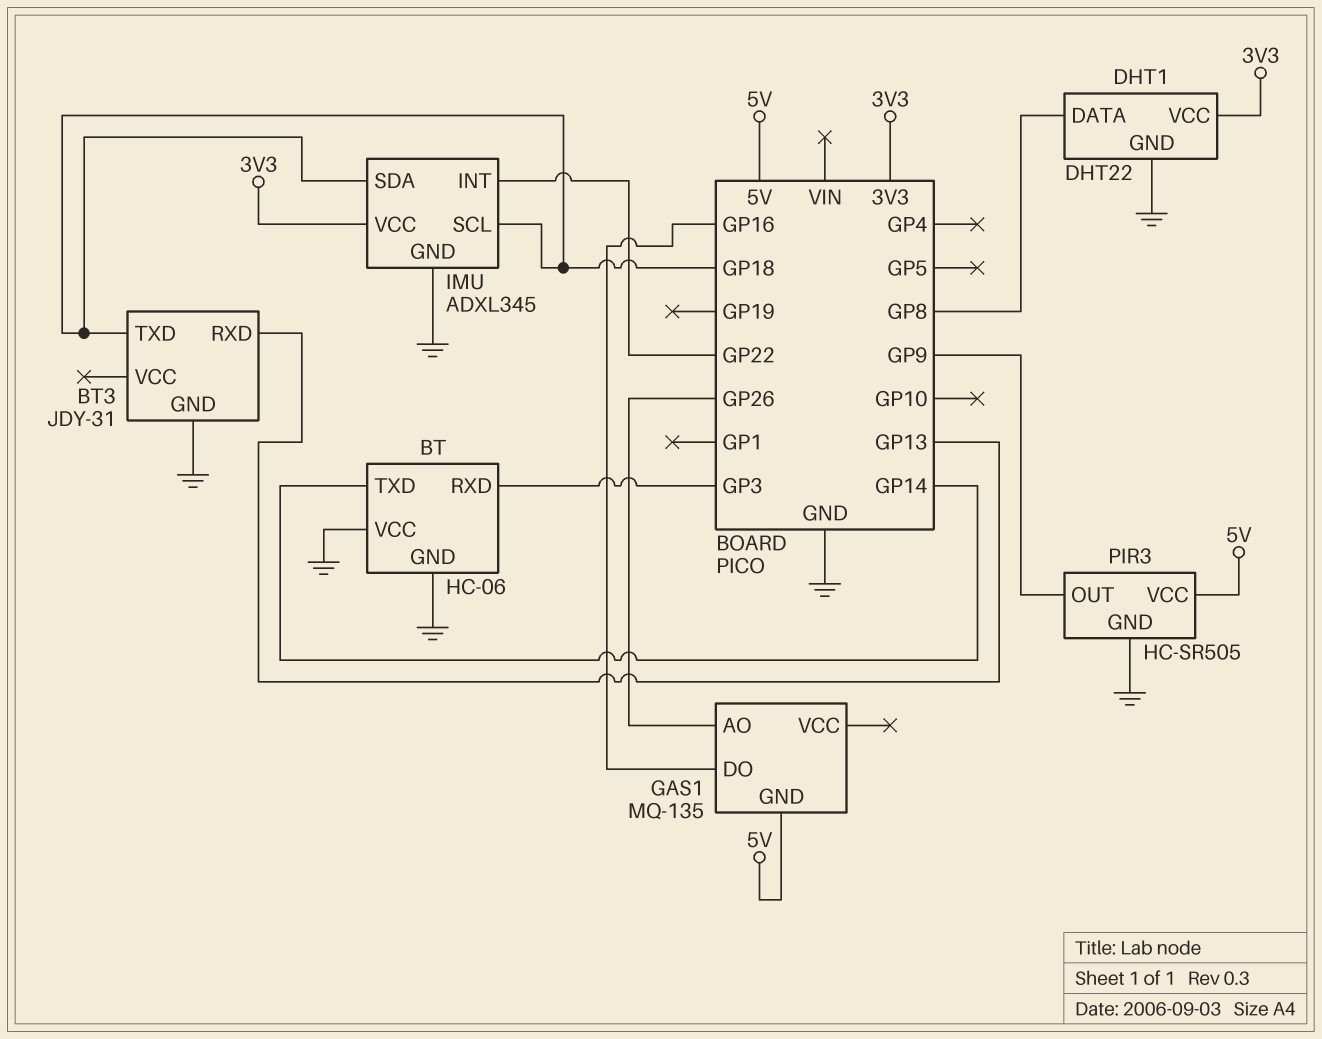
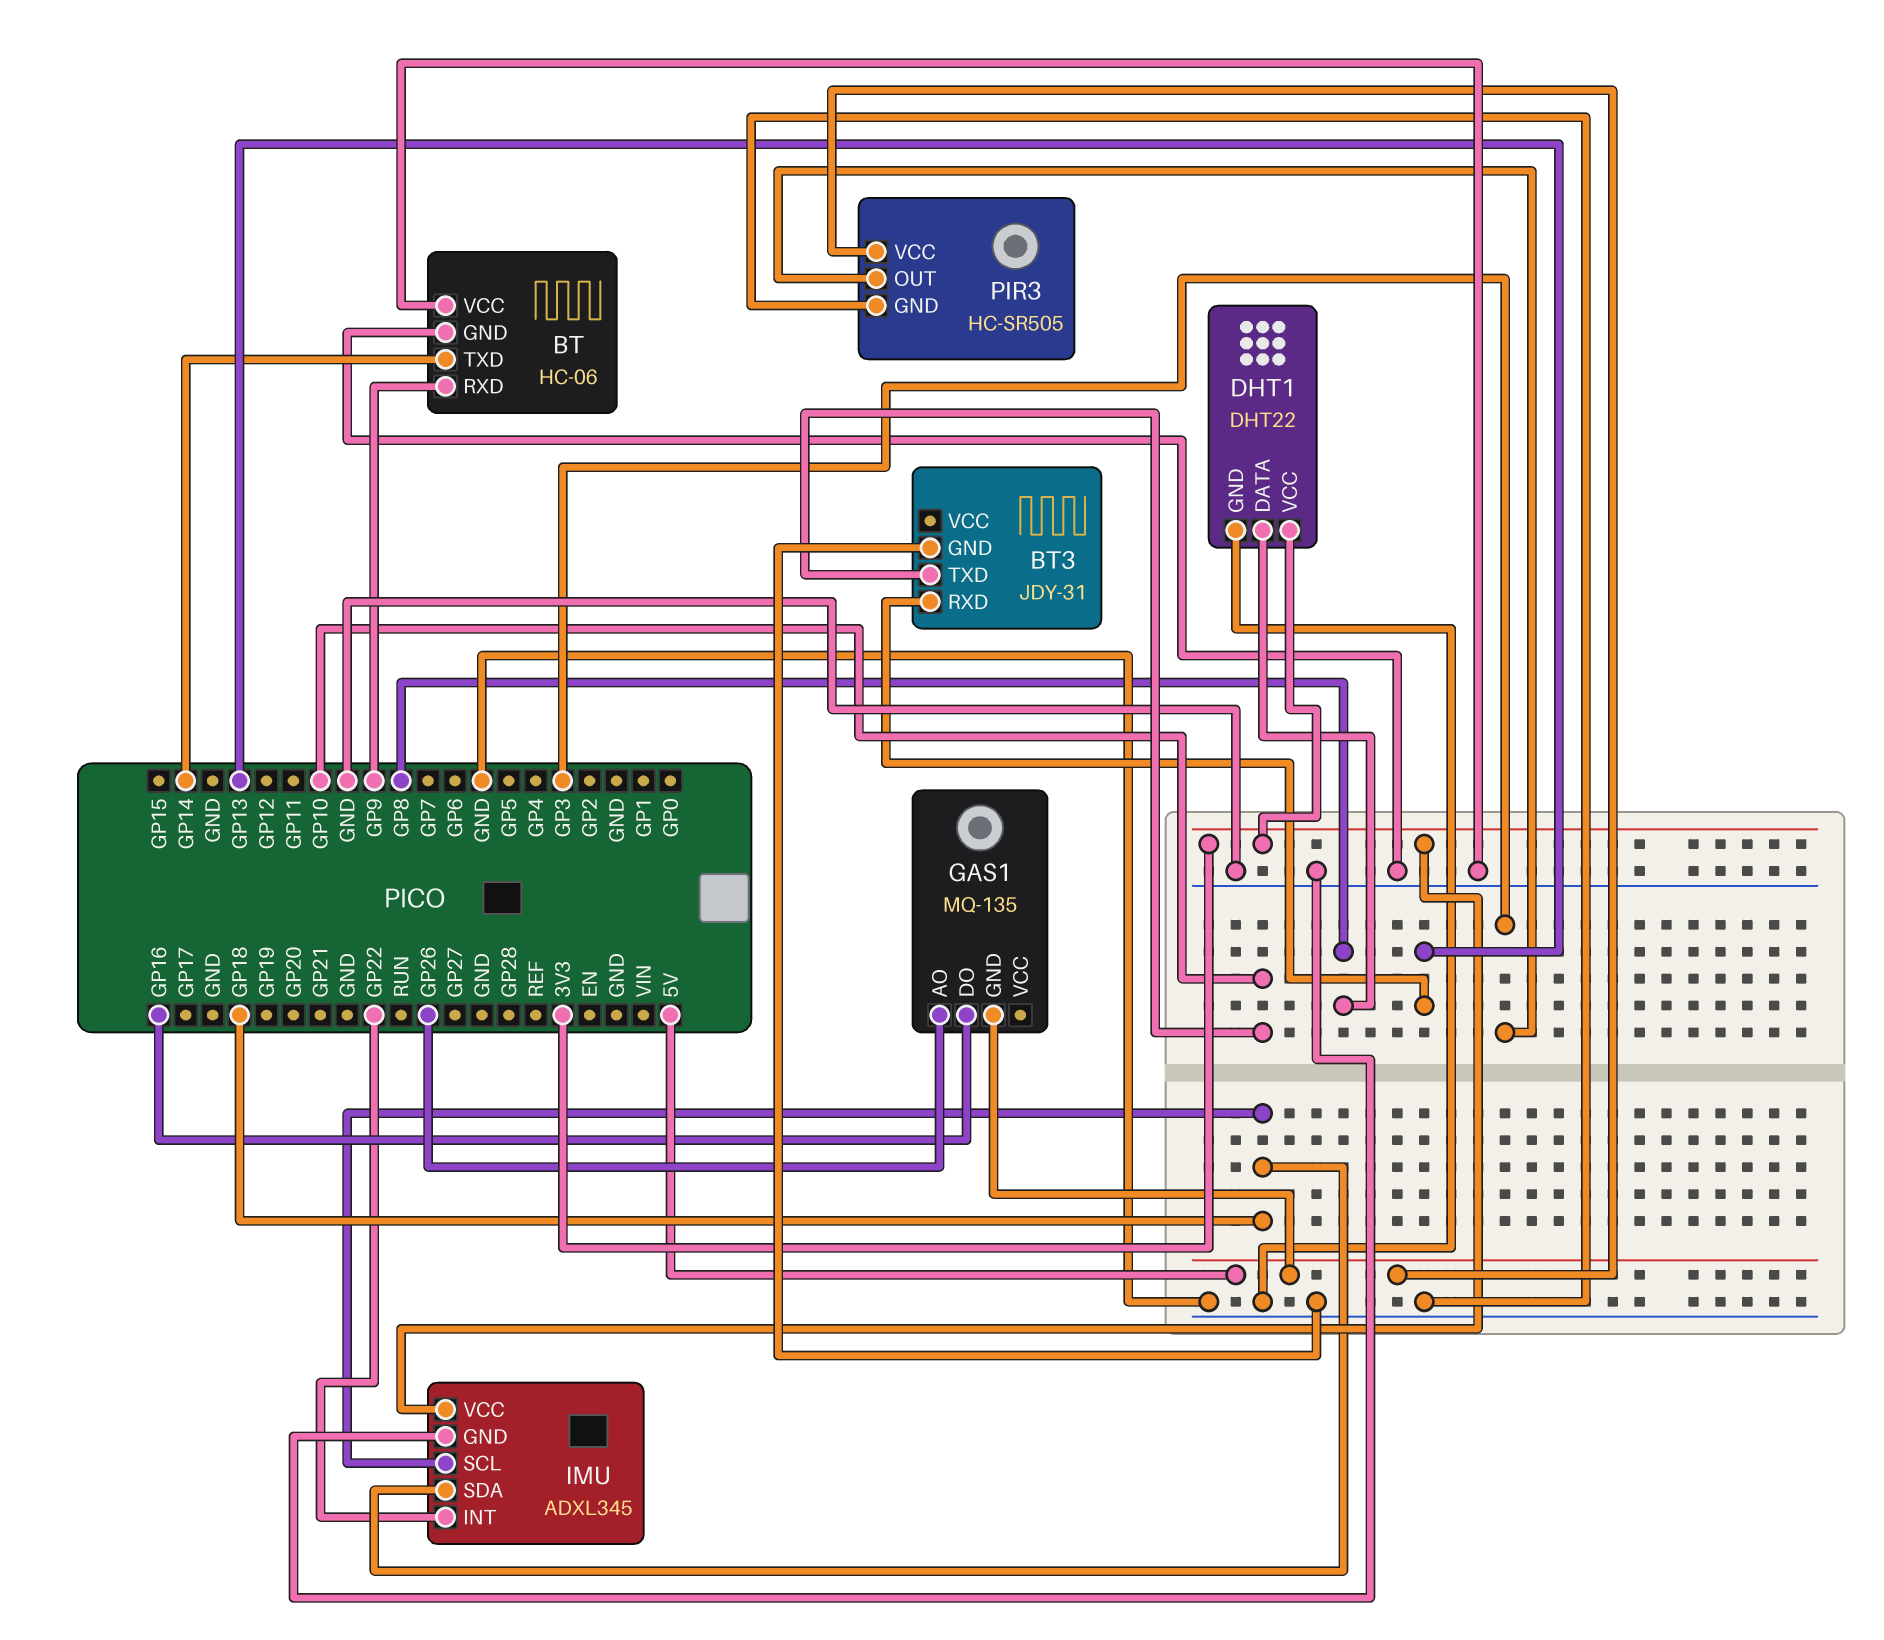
BT pin RXD: GP3 -> GP9
BT3 pin TXD: GP18 -> GP10
PIR3 pin OUT: GP9 -> GP3

